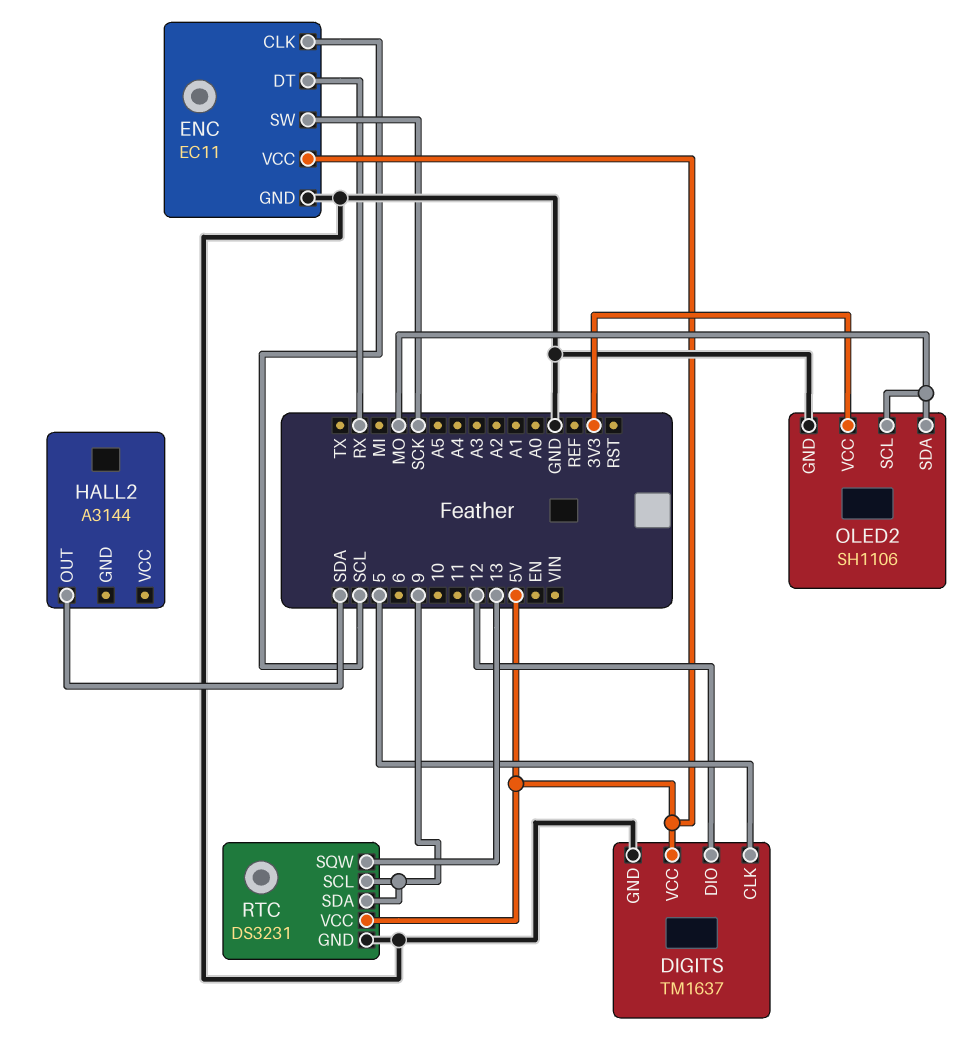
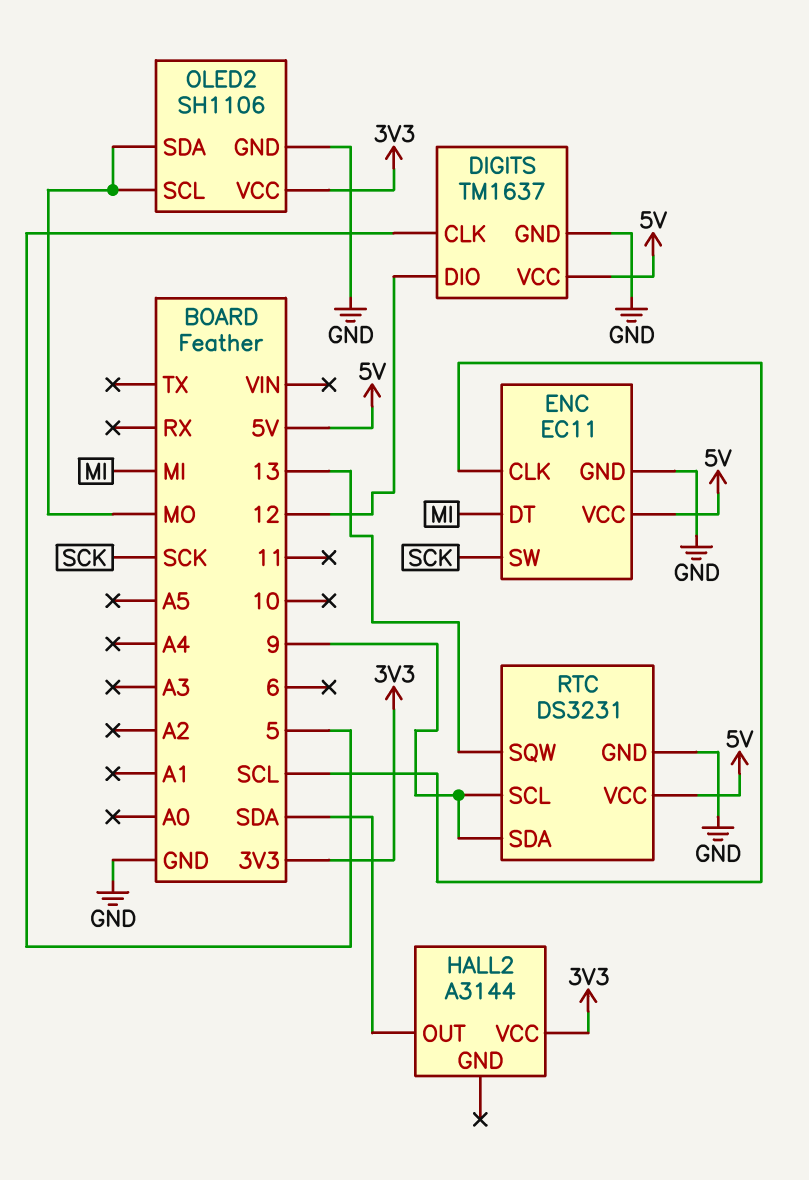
ENC pin DT: RX -> MI
HALL2 pin VCC: none -> 3V3

